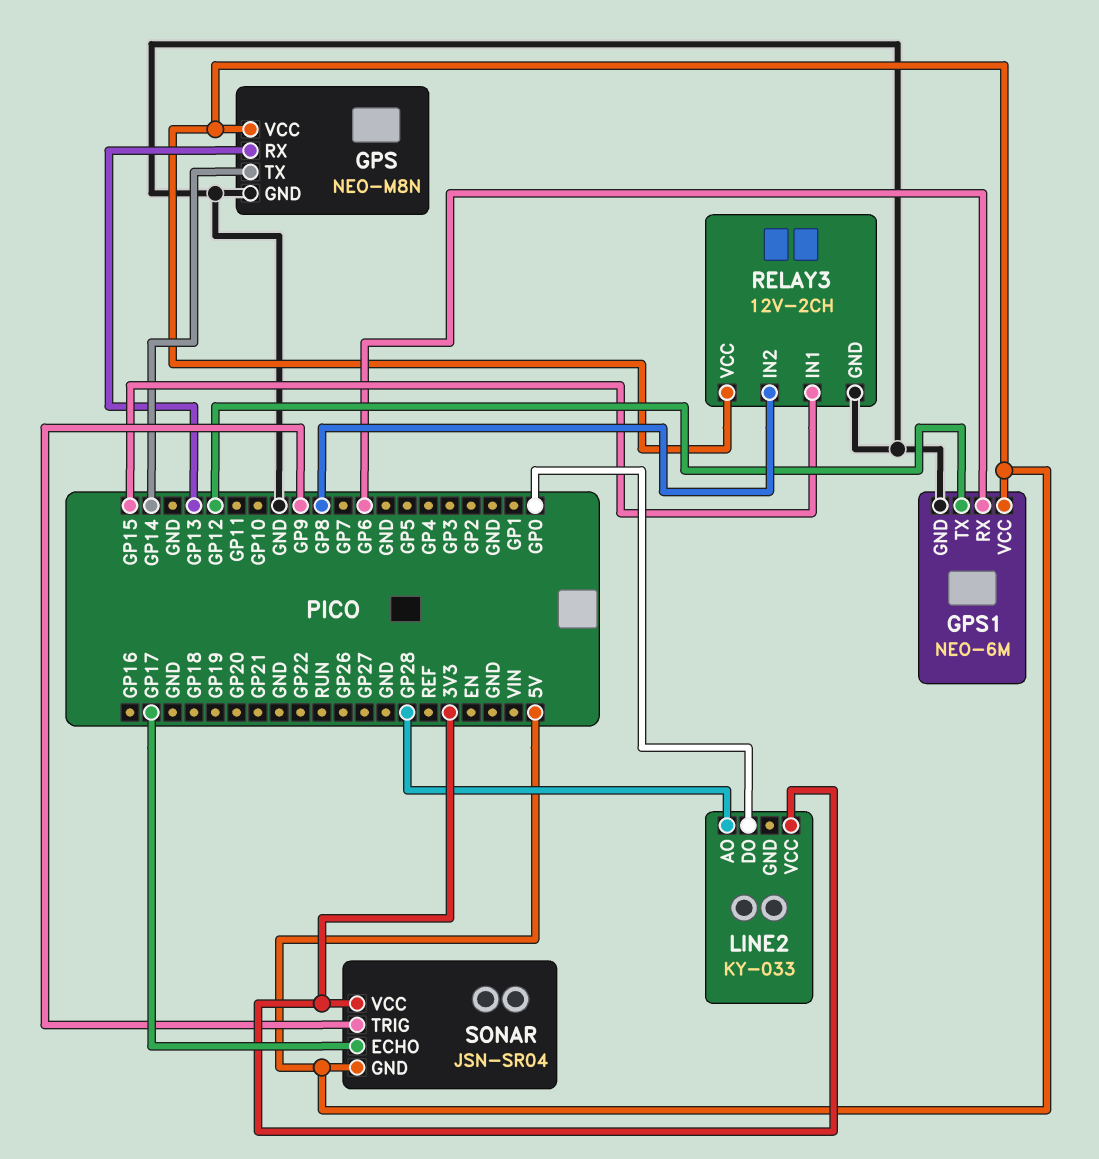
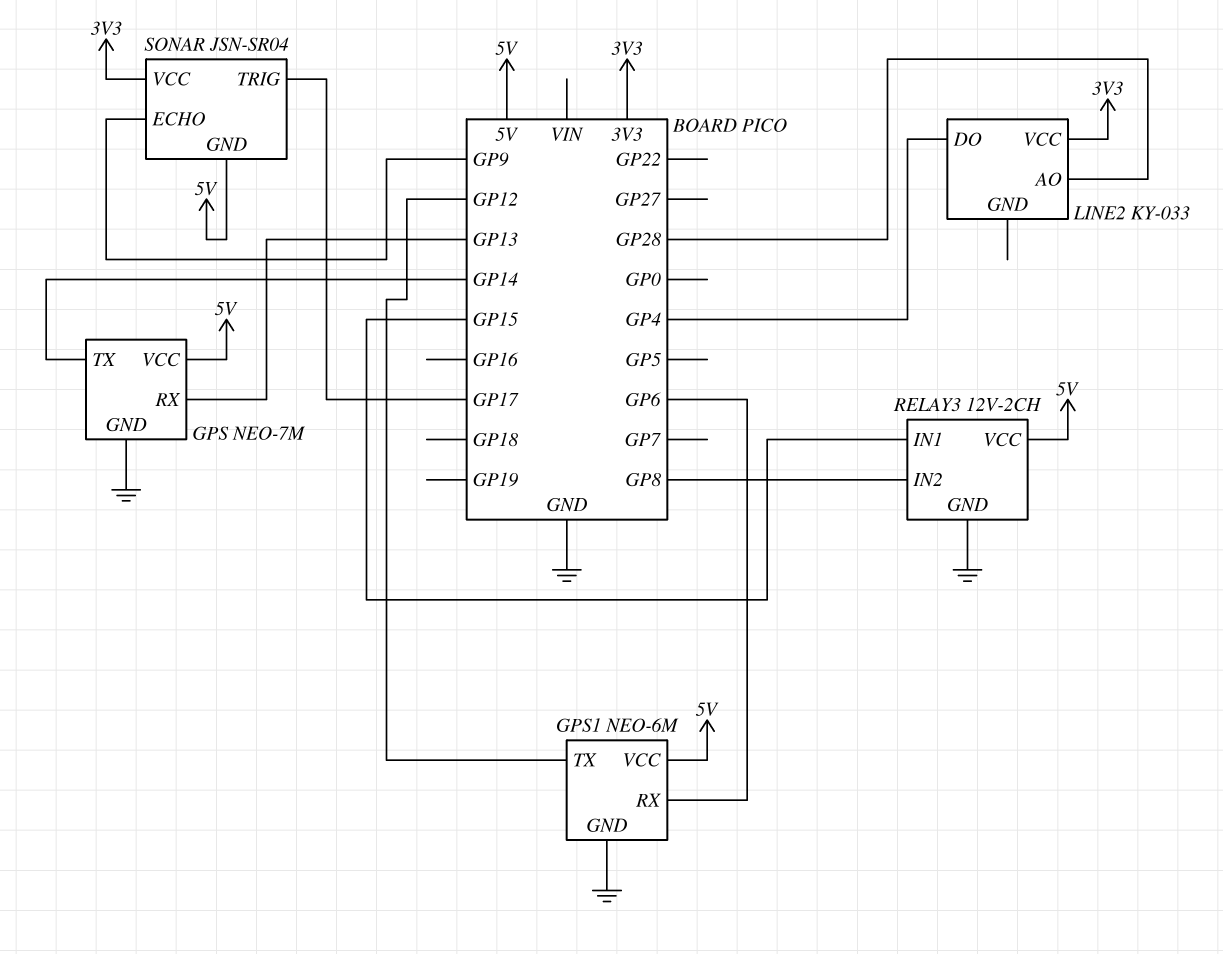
GPS: NEO-M8N -> NEO-7M
LINE2 pin DO: GP0 -> GP4
SONAR pin ECHO: GP17 -> GP9
SONAR pin TRIG: GP9 -> GP17

